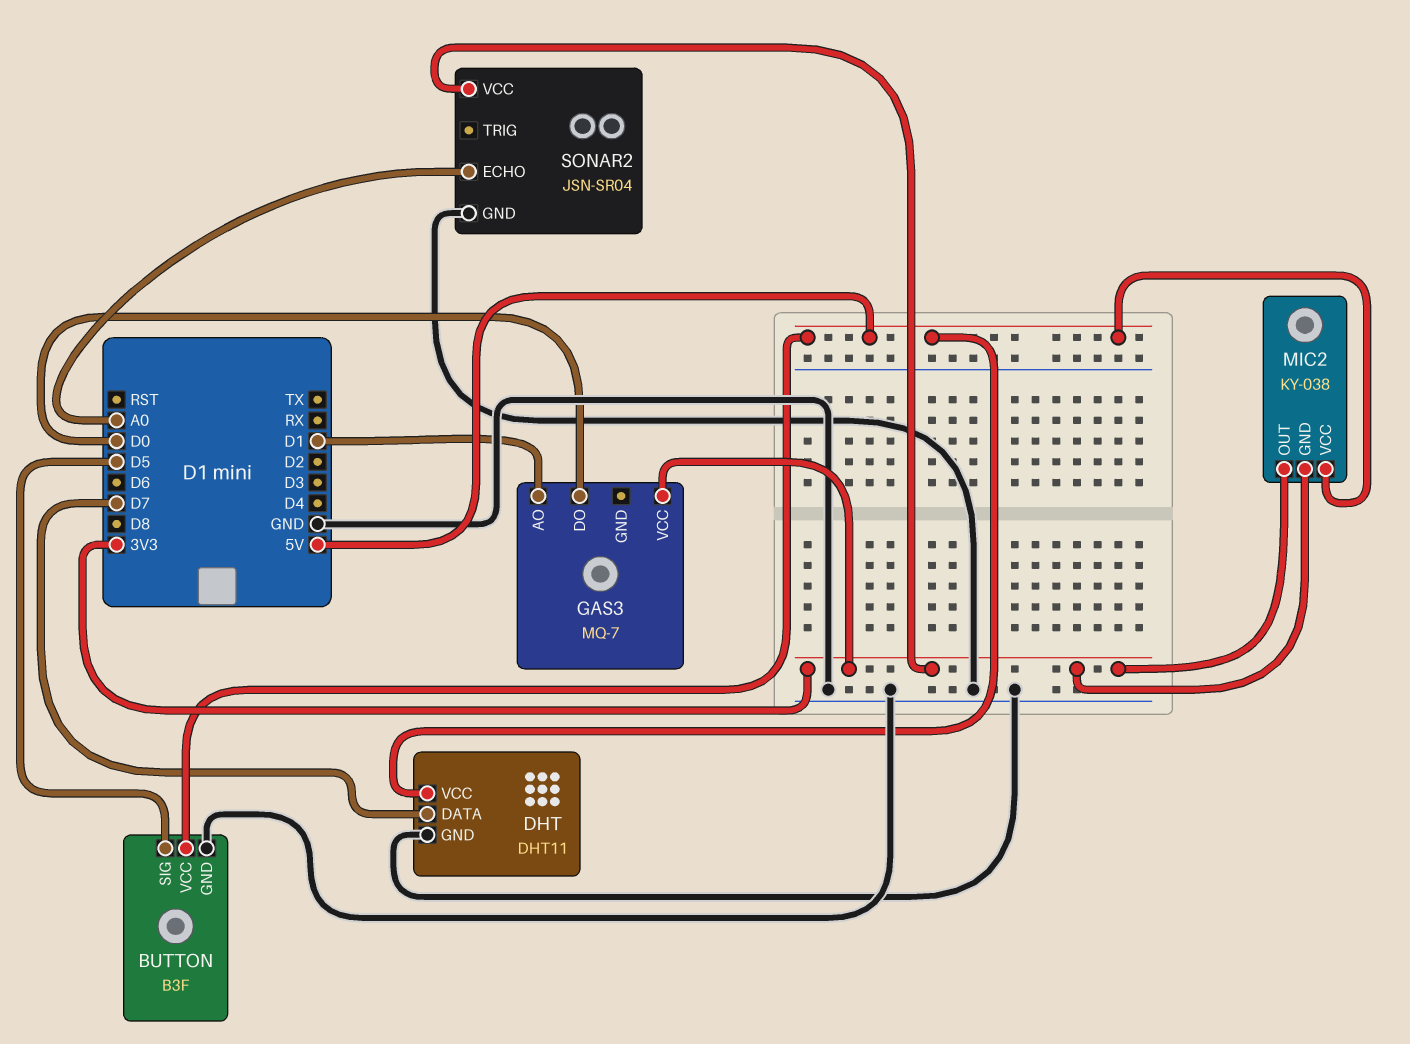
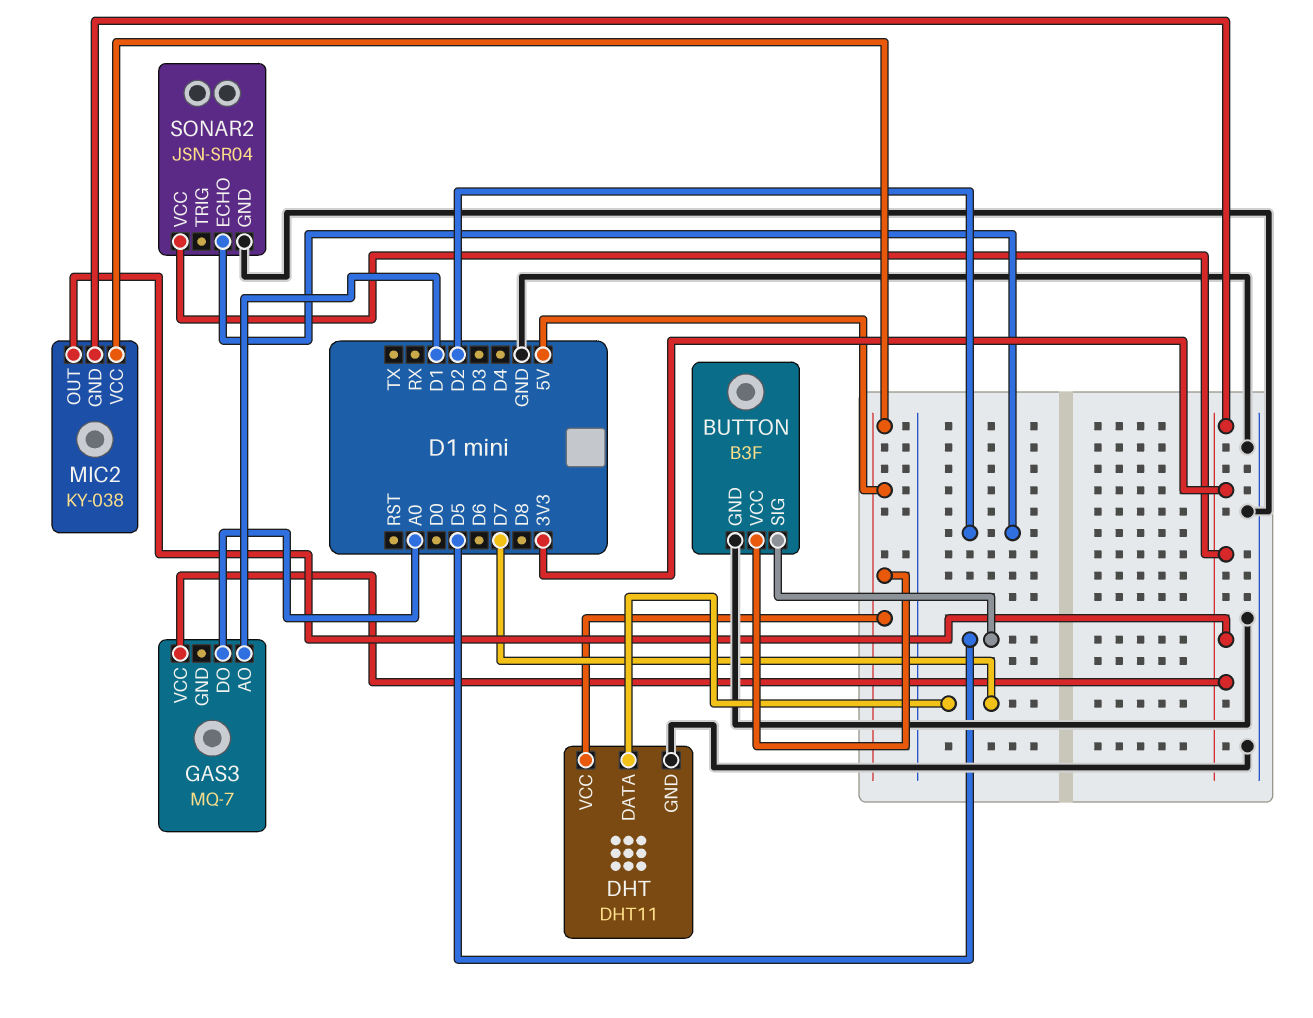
GAS3 pin DO: D0 -> A0
SONAR2 pin ECHO: A0 -> D2

